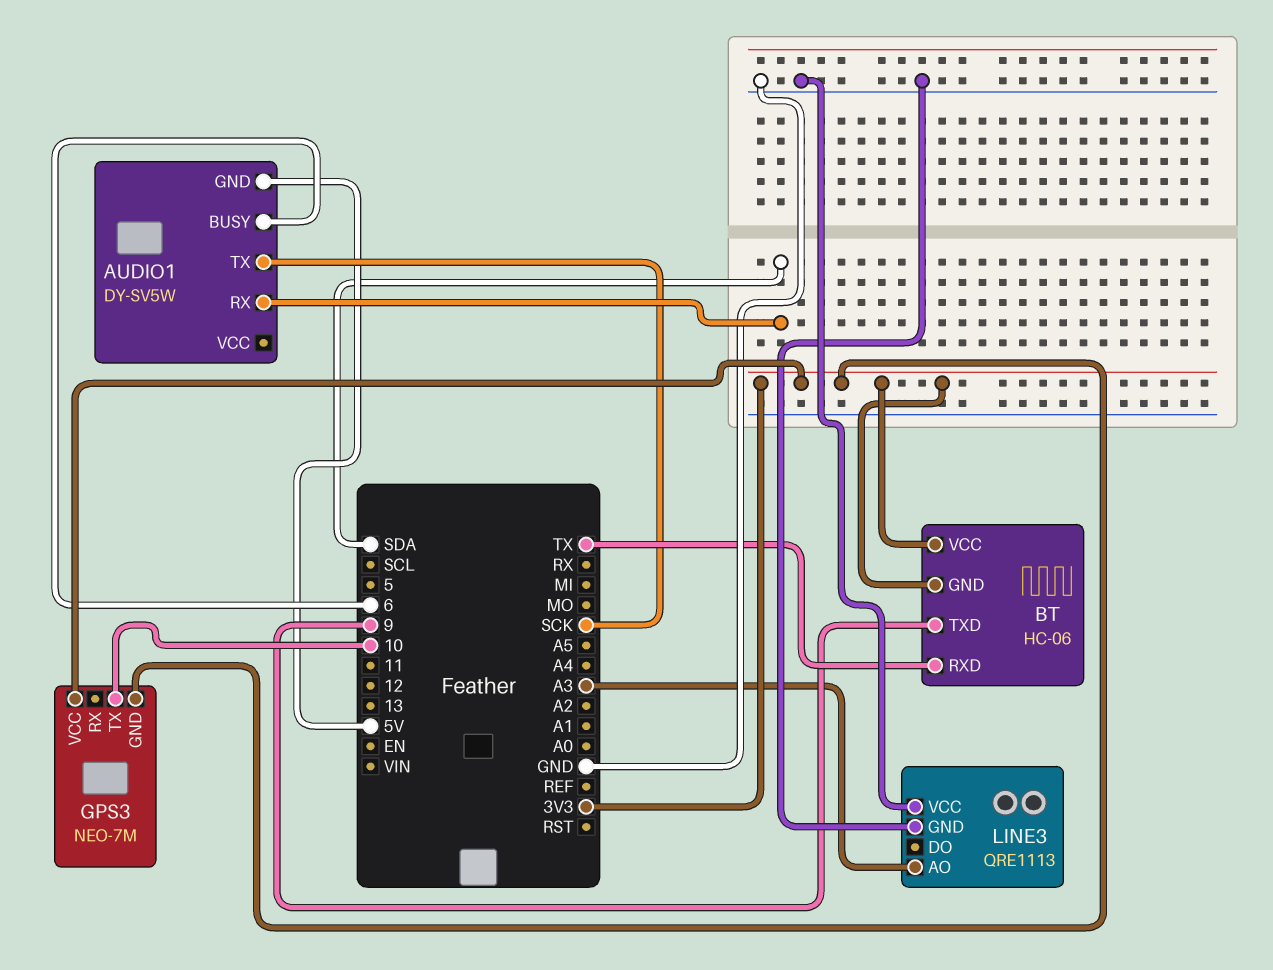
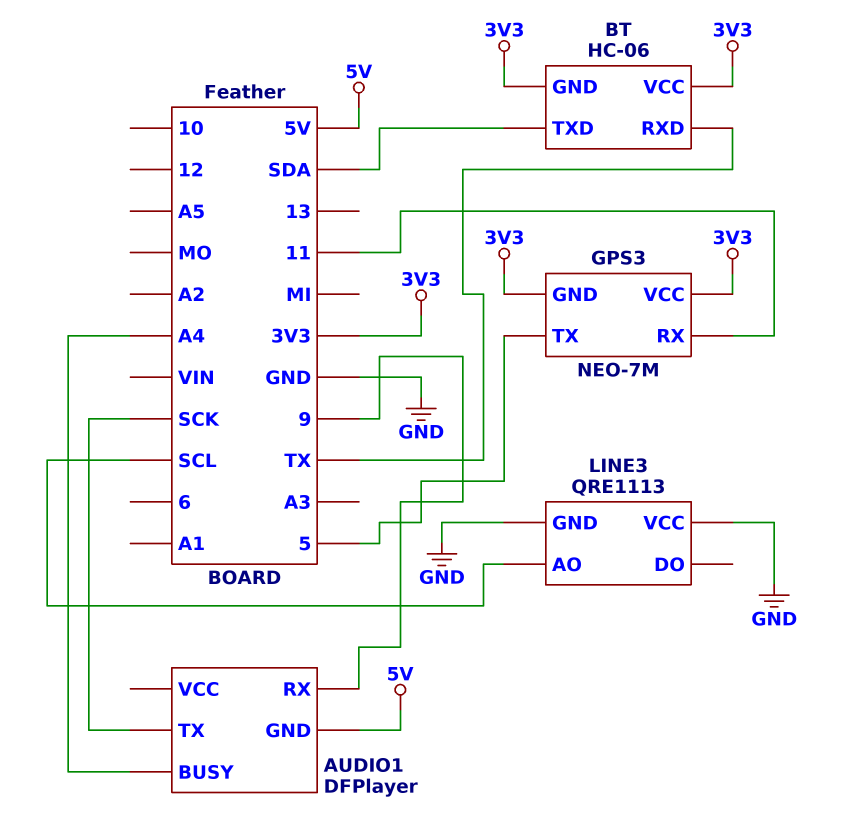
AUDIO1: DY-SV5W -> DFPlayer
AUDIO1 pin BUSY: 6 -> A4
AUDIO1 pin RX: SDA -> 9
BT pin TXD: 9 -> SDA
GPS3 pin RX: none -> 11
GPS3 pin TX: 10 -> 5
LINE3 pin AO: A3 -> SCL

